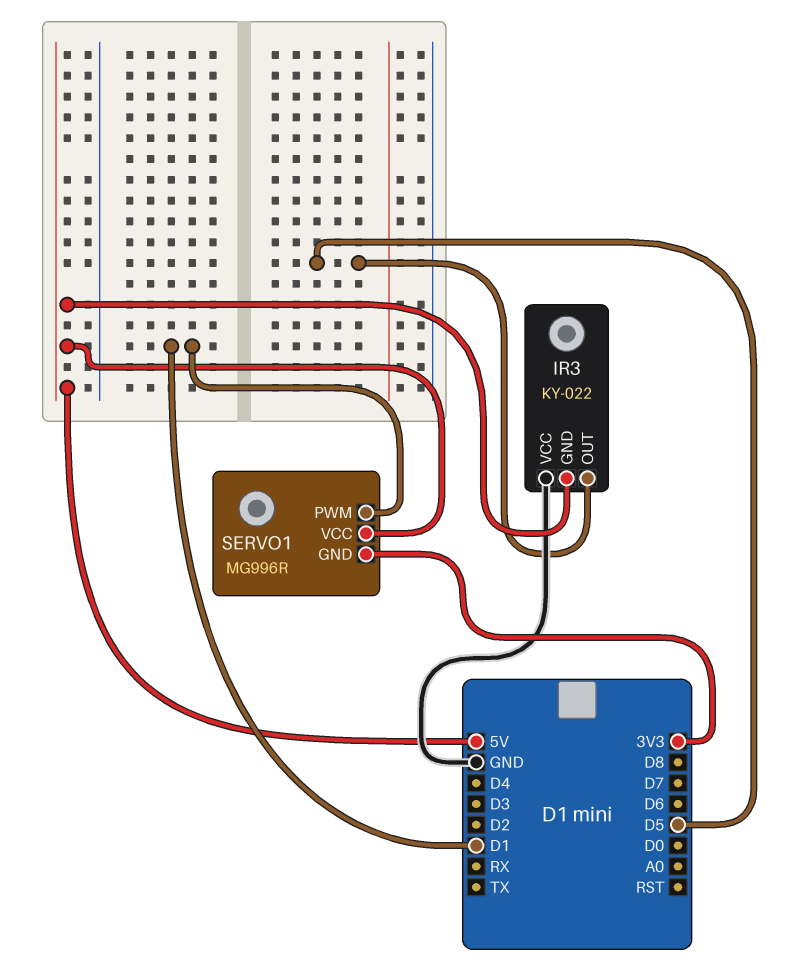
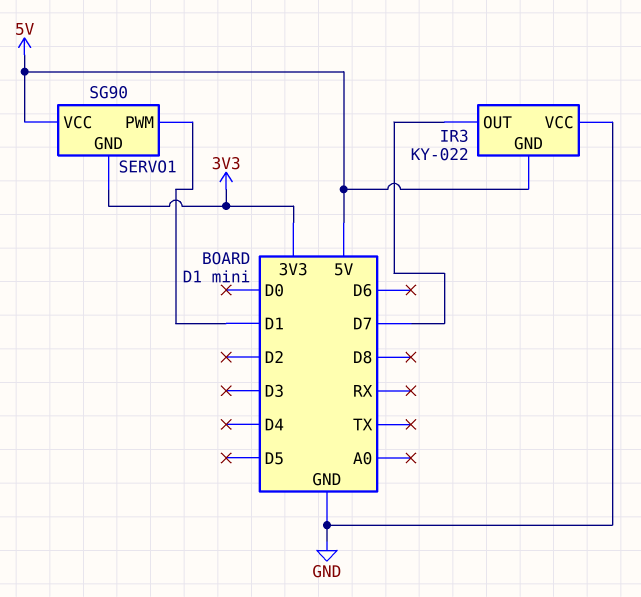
IR3 pin OUT: D5 -> D7
SERVO1: MG996R -> SG90

